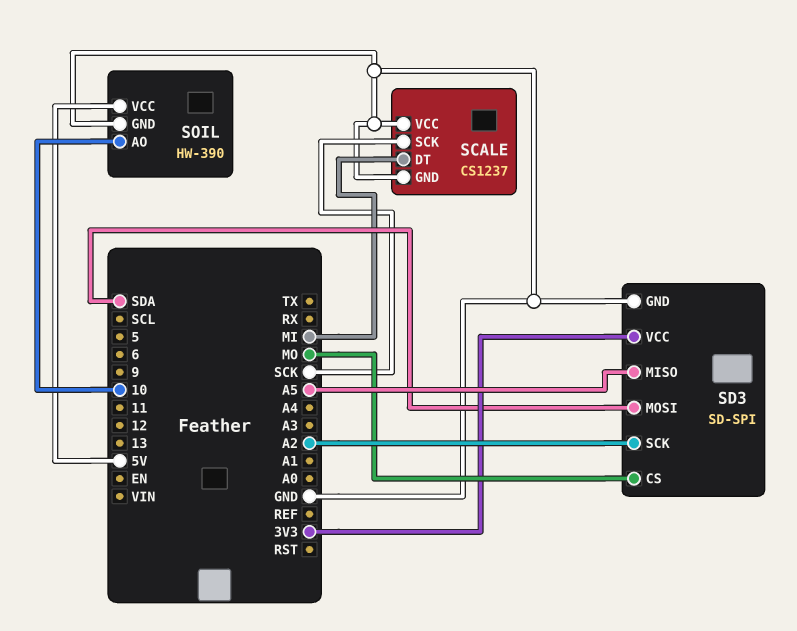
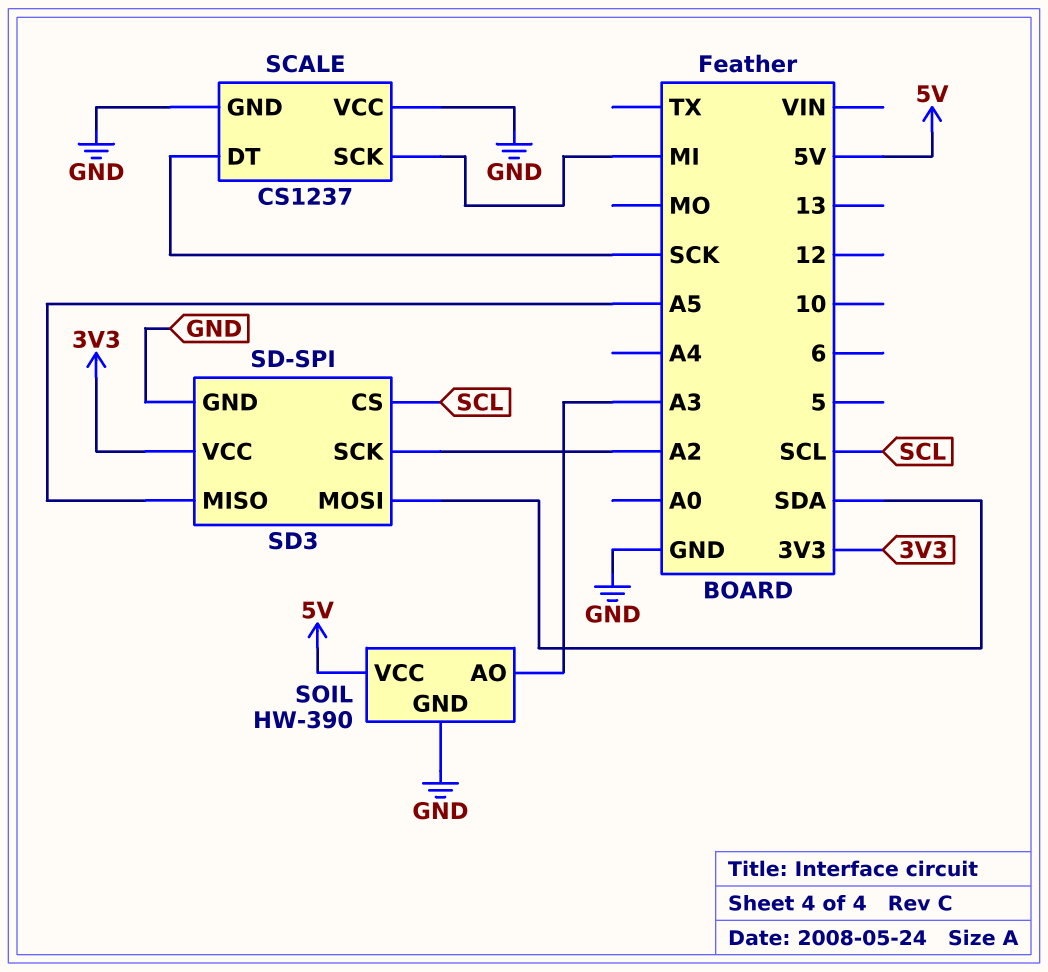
SCALE pin DT: MI -> SCK
SCALE pin SCK: SCK -> MI
SD3 pin CS: MO -> SCL
SOIL pin AO: 10 -> A3

